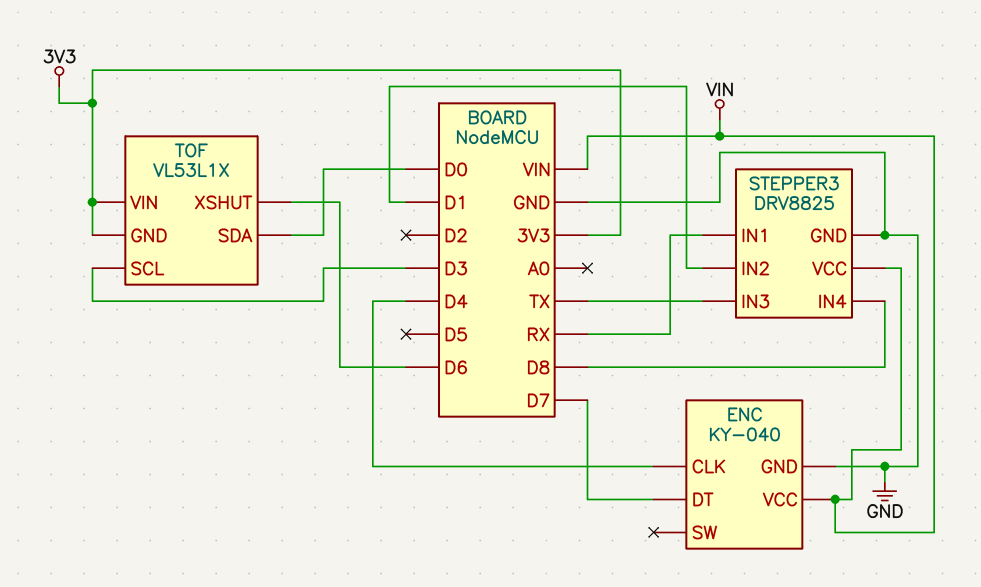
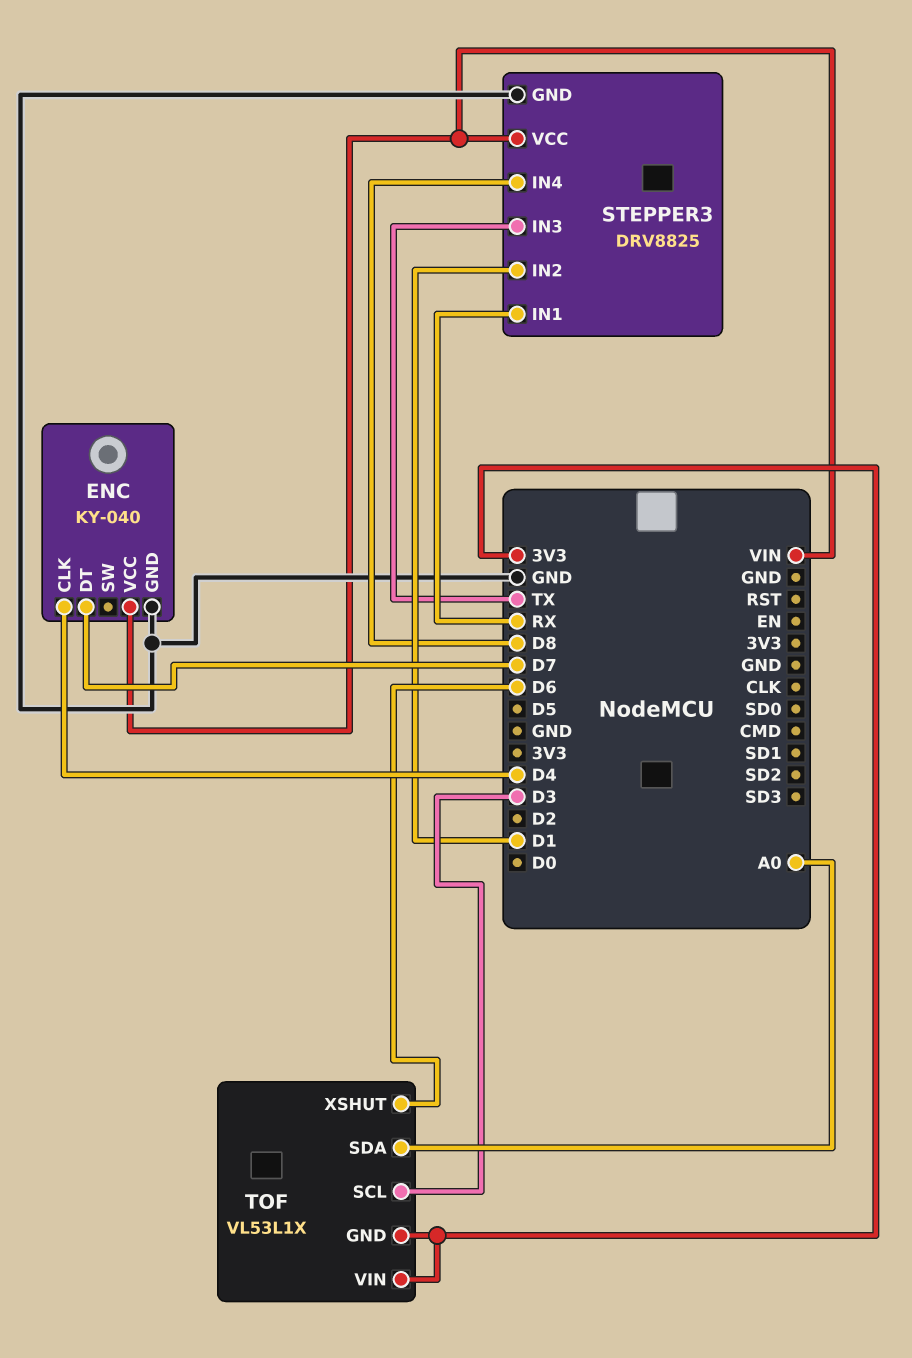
TOF pin SDA: D0 -> A0

